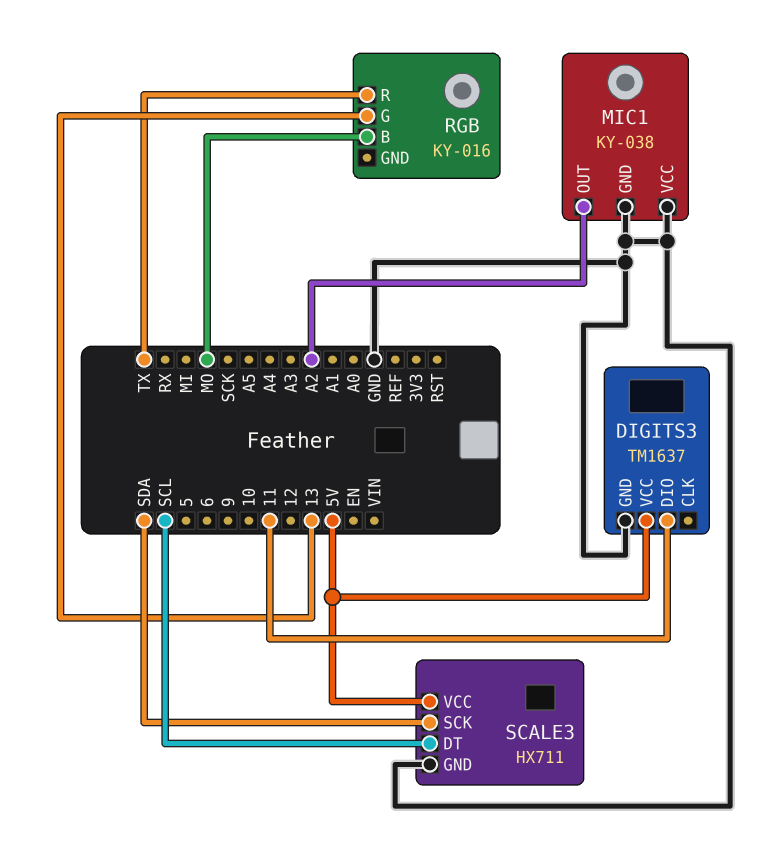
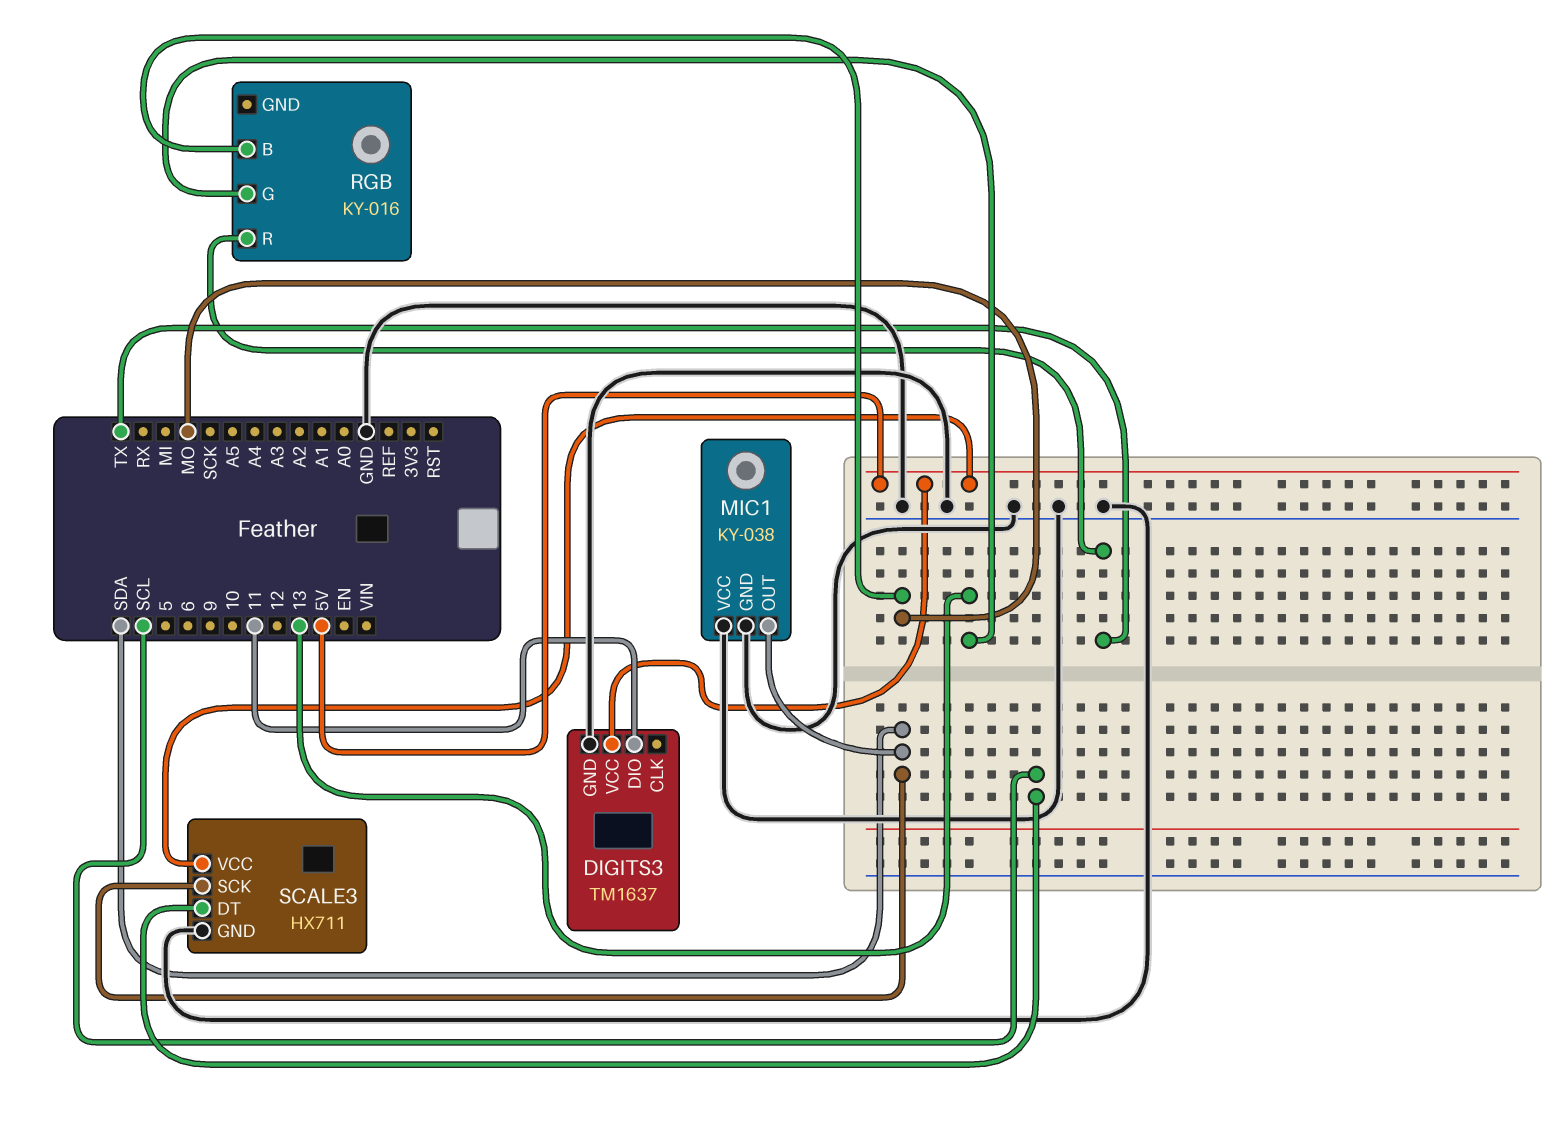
MIC1 pin OUT: A2 -> SDA

